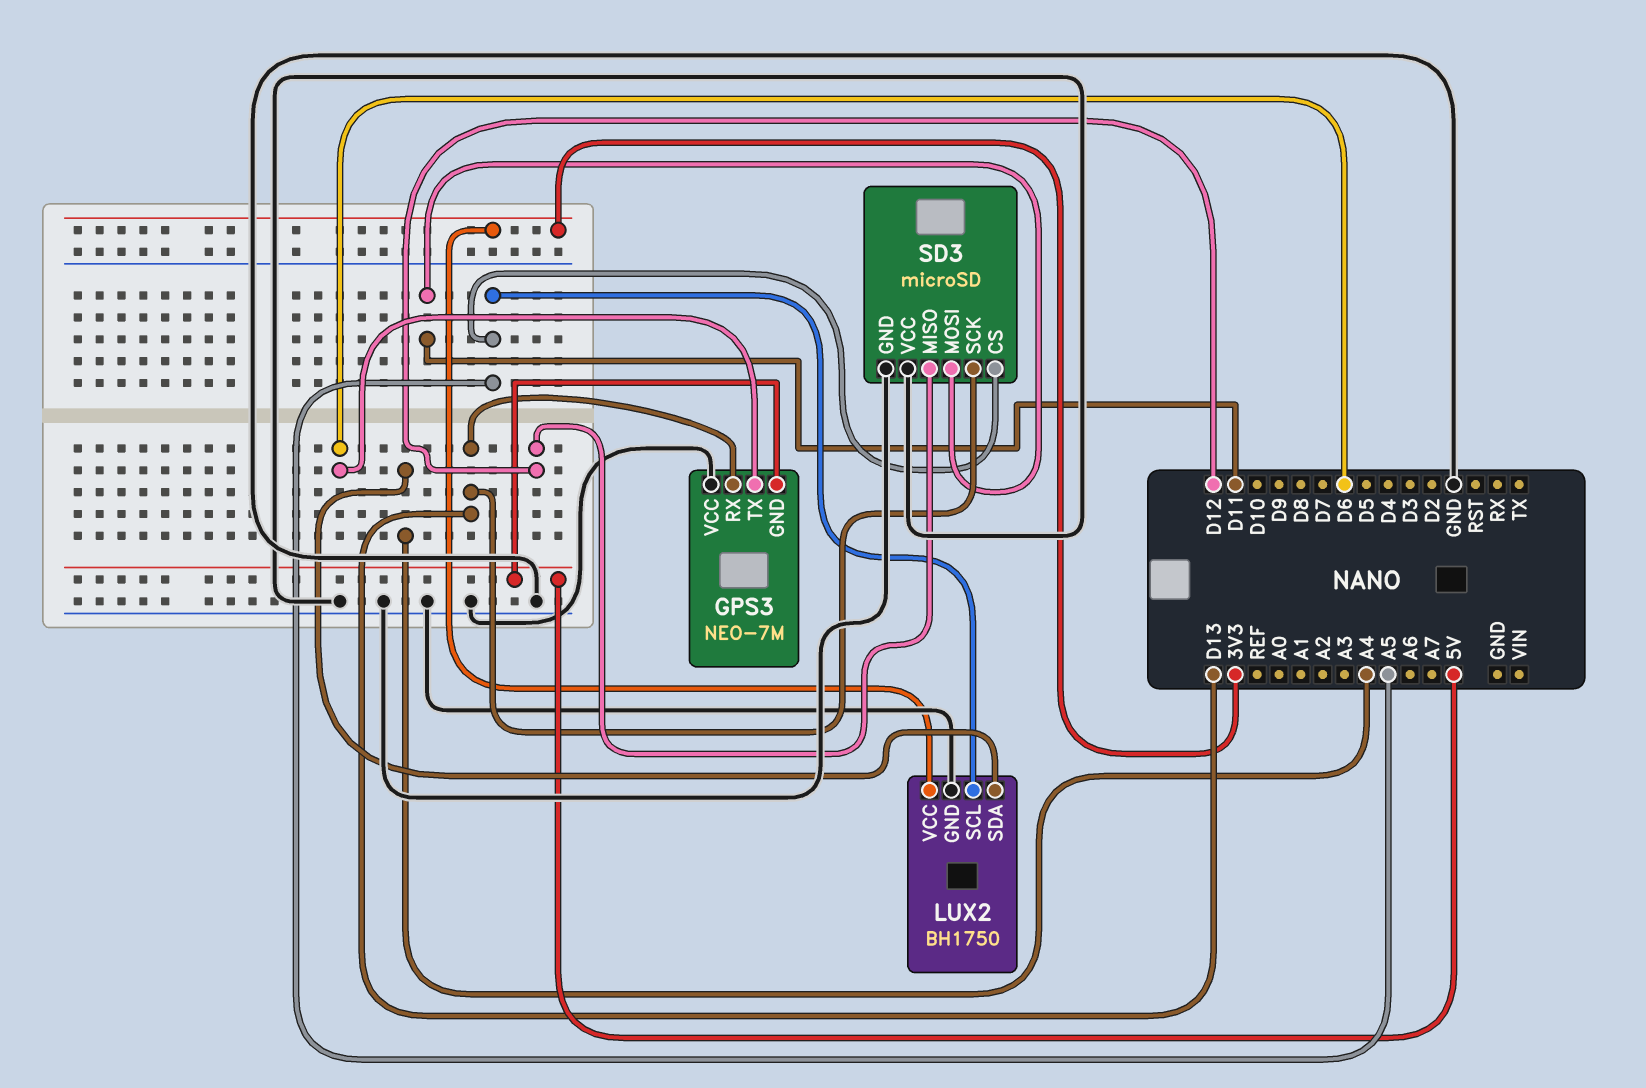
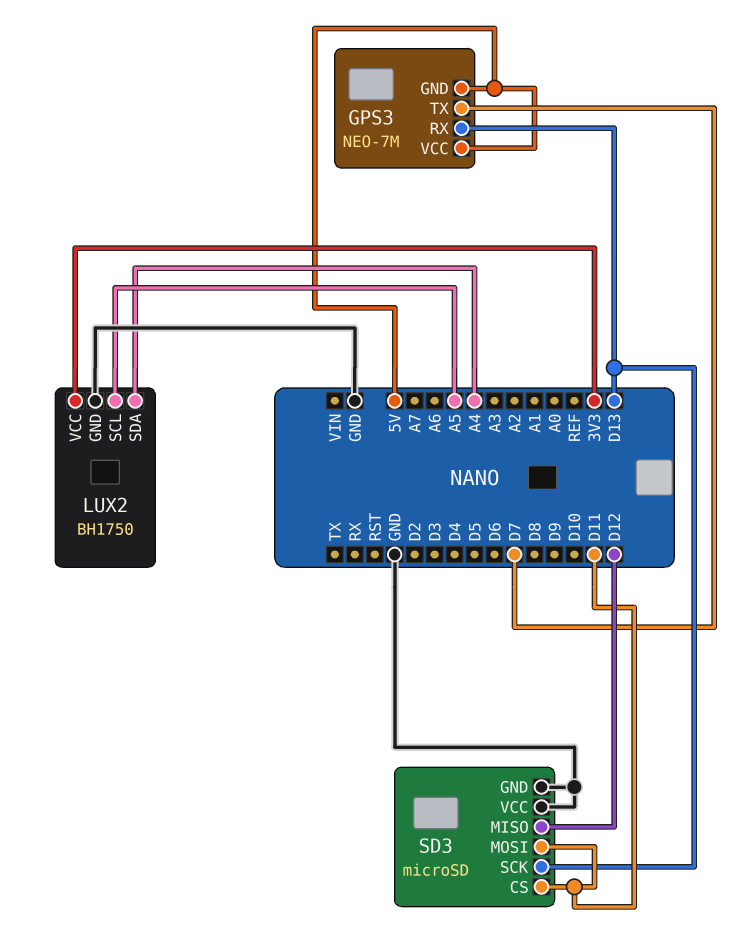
GPS3 pin TX: D6 -> D7
GPS3 pin VCC: GND -> 5V
SD3 pin CS: A5 -> D11

